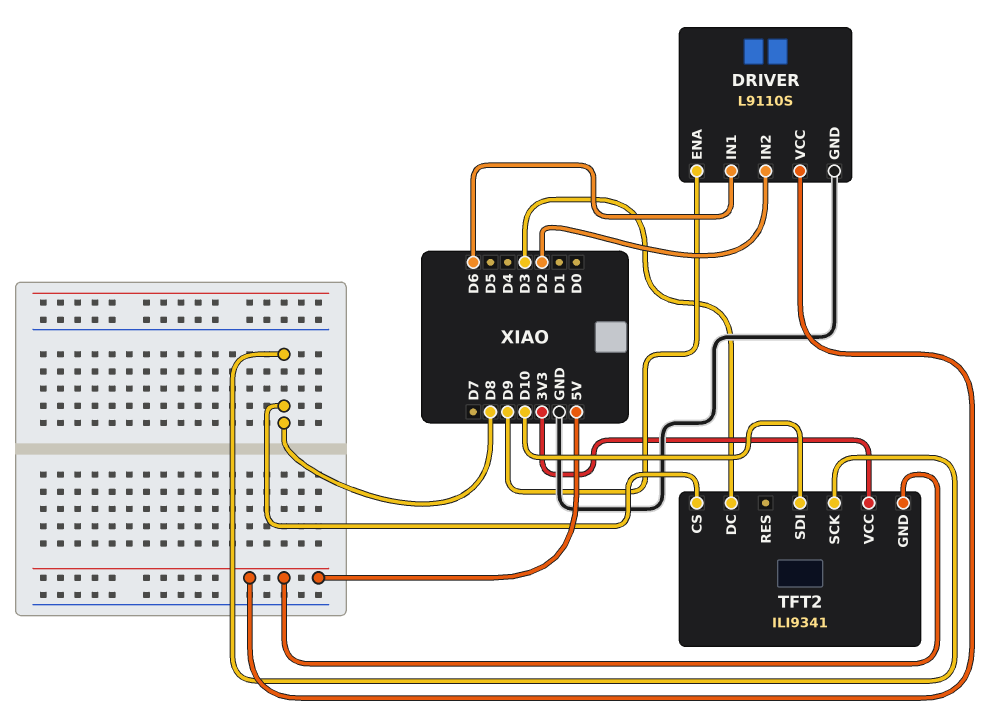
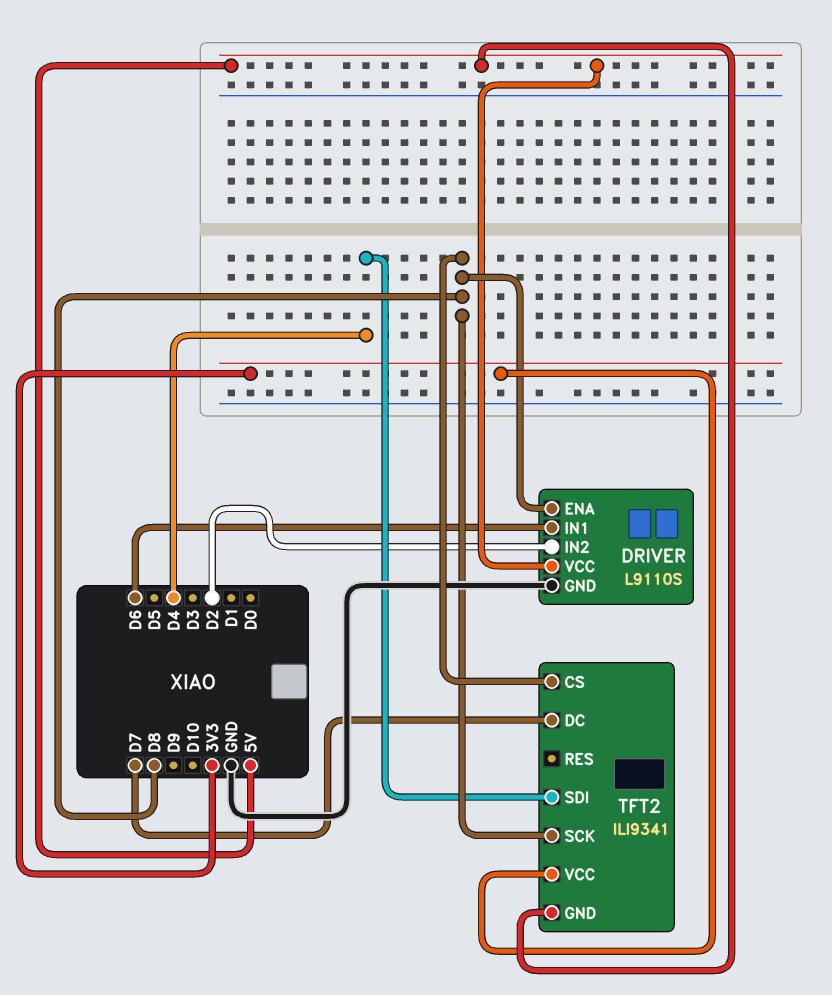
DRIVER pin ENA: D9 -> D8
TFT2 pin DC: D3 -> D7
TFT2 pin SDI: D10 -> D4

